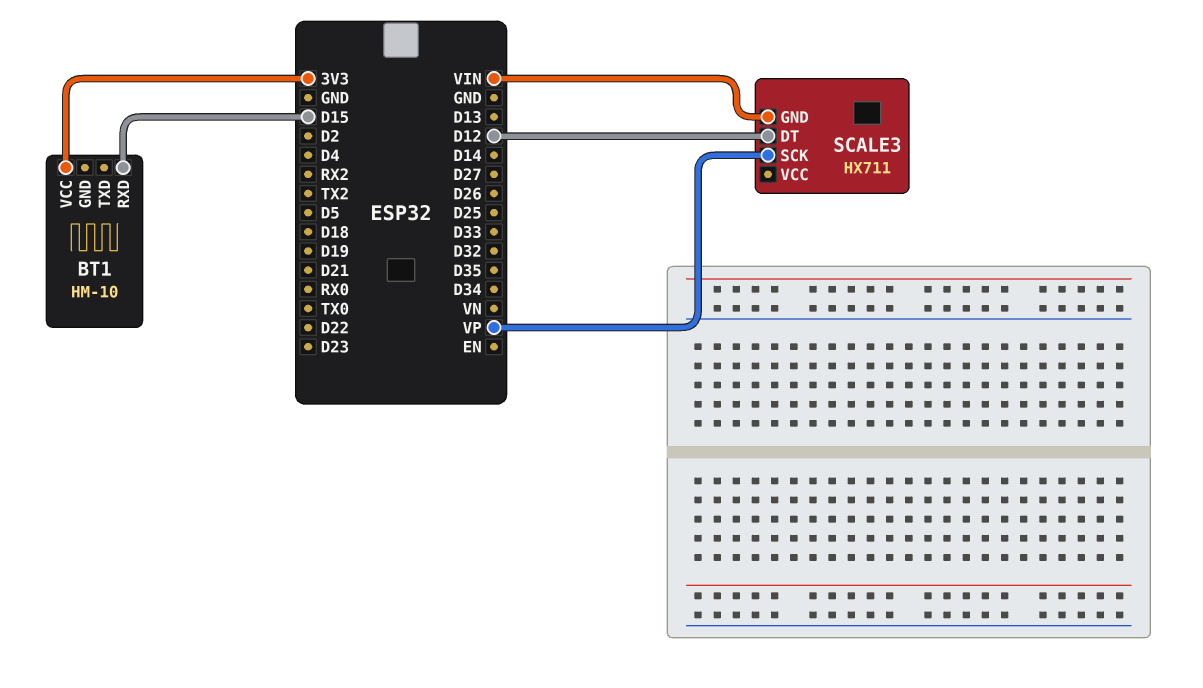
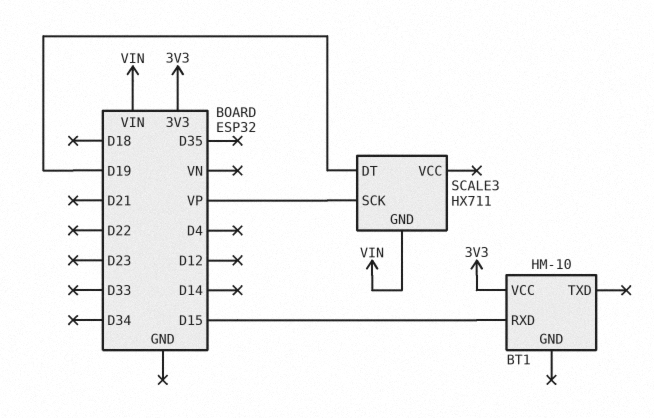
SCALE3 pin DT: D12 -> D19

